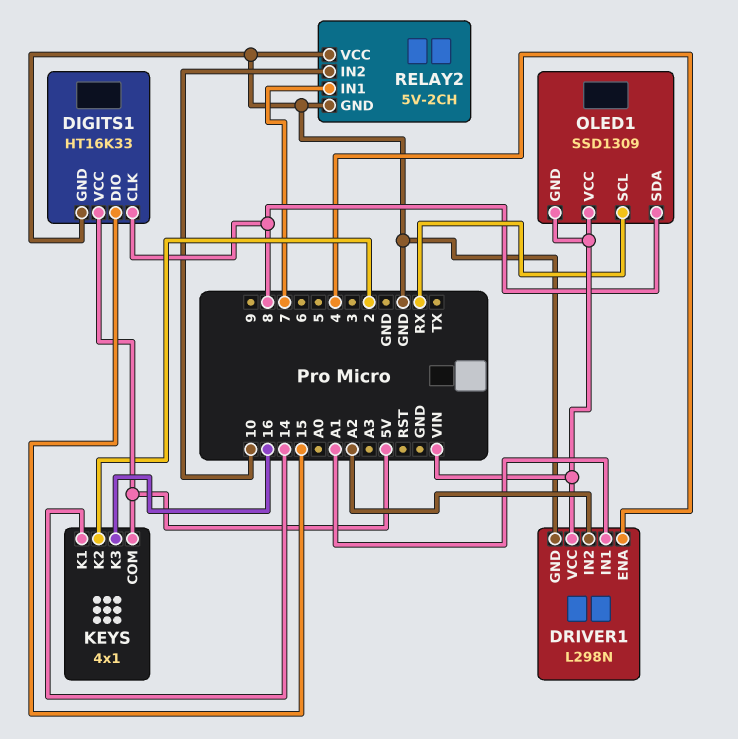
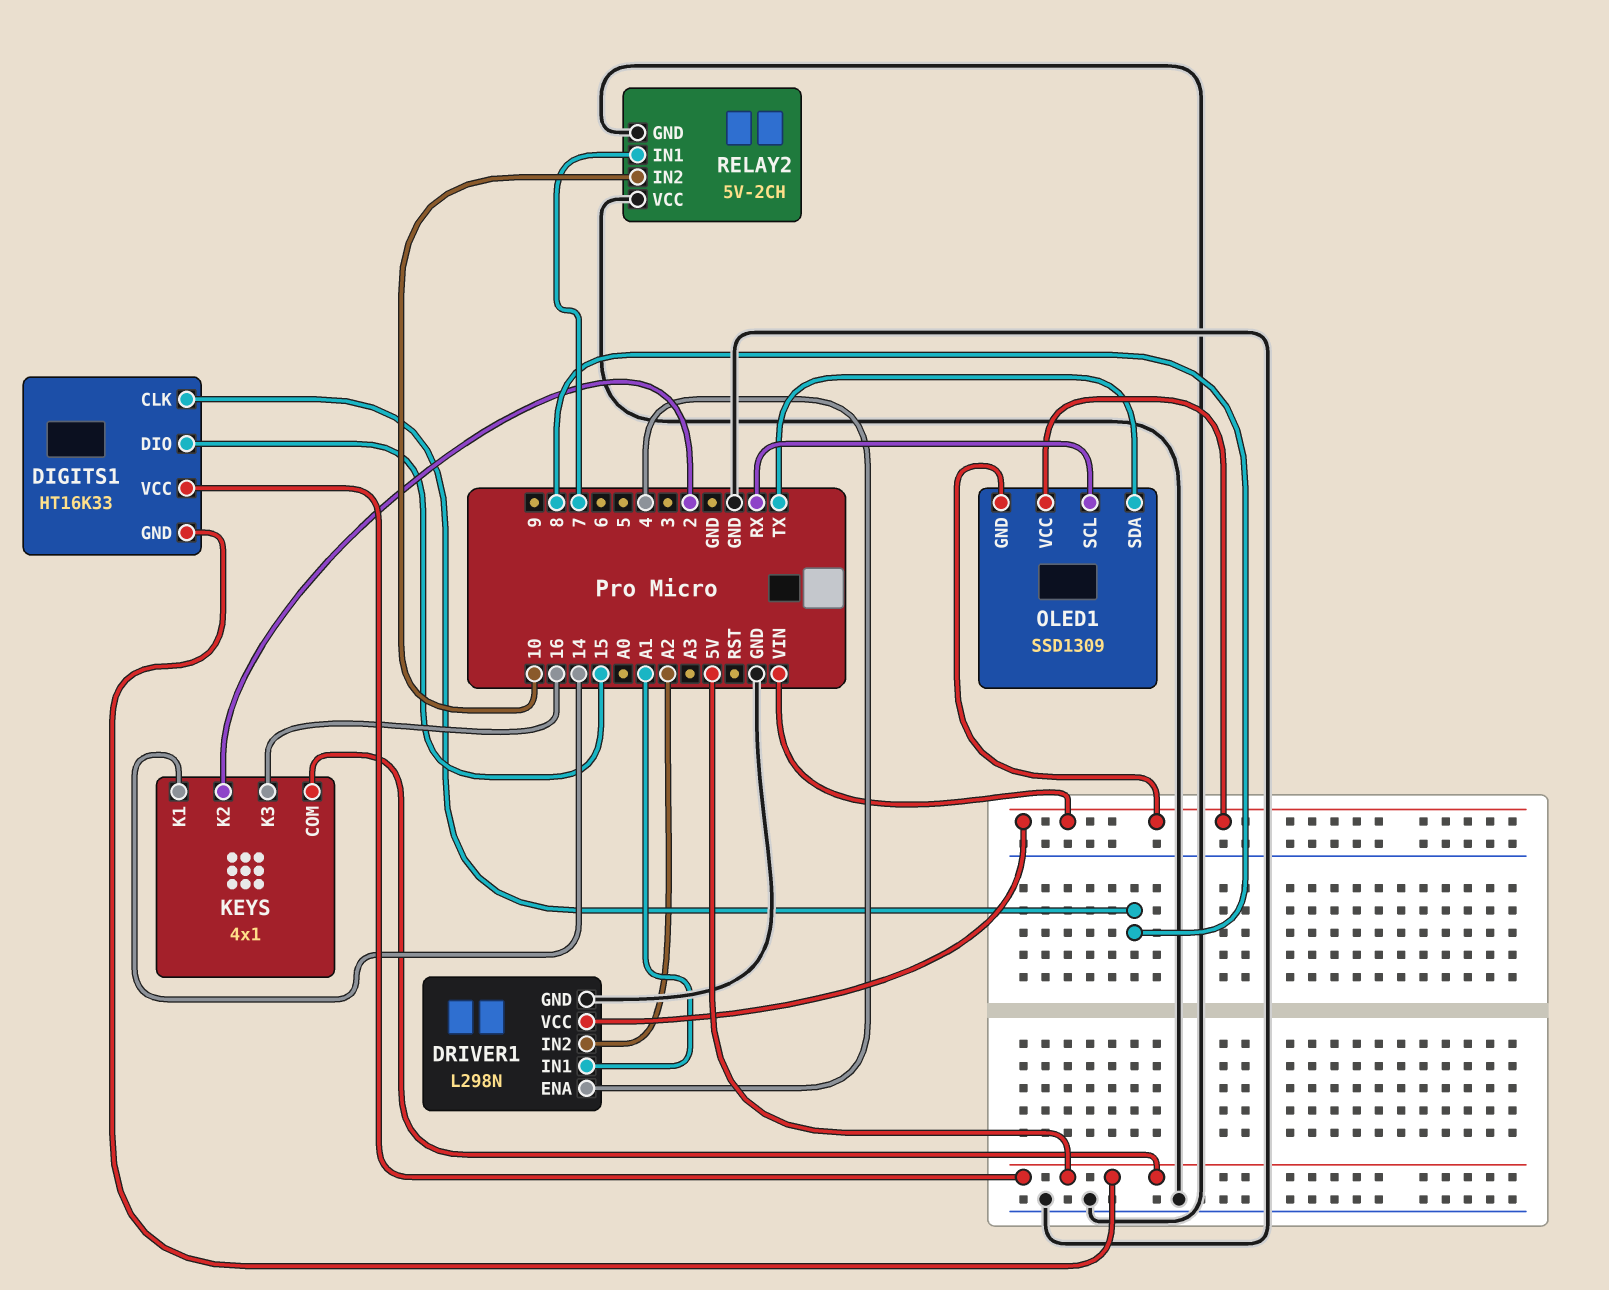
DIGITS1 pin GND: GND -> 5V
OLED1 pin SDA: 8 -> TX

